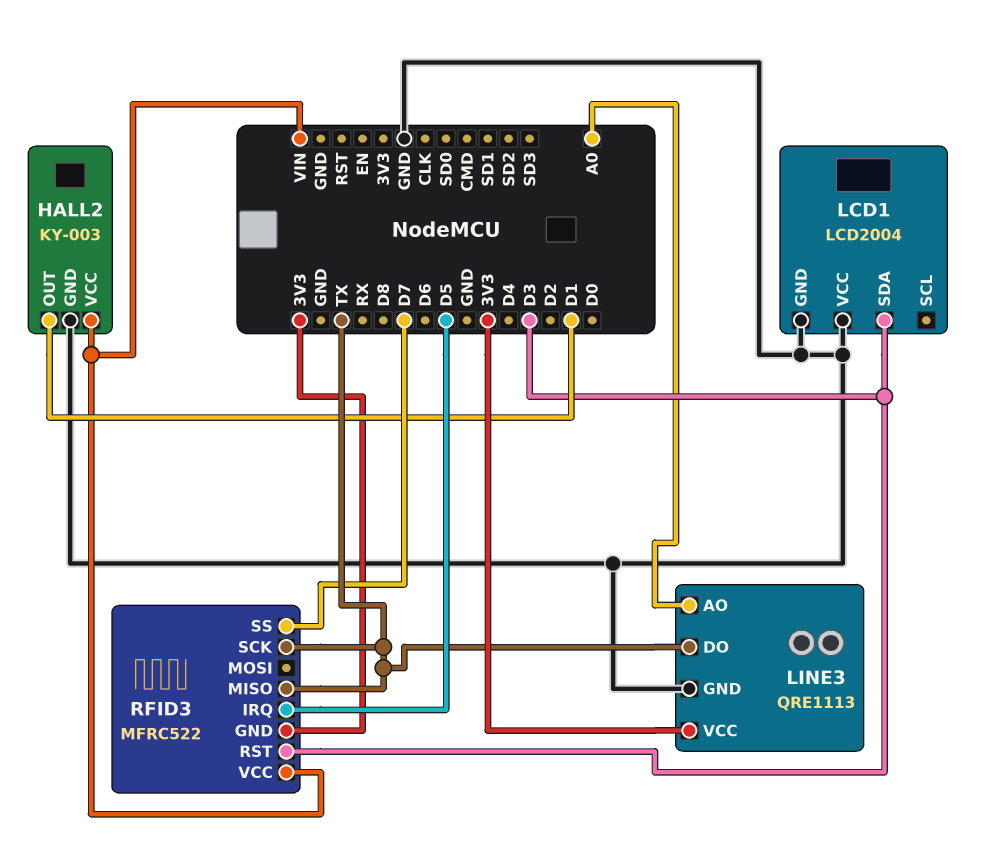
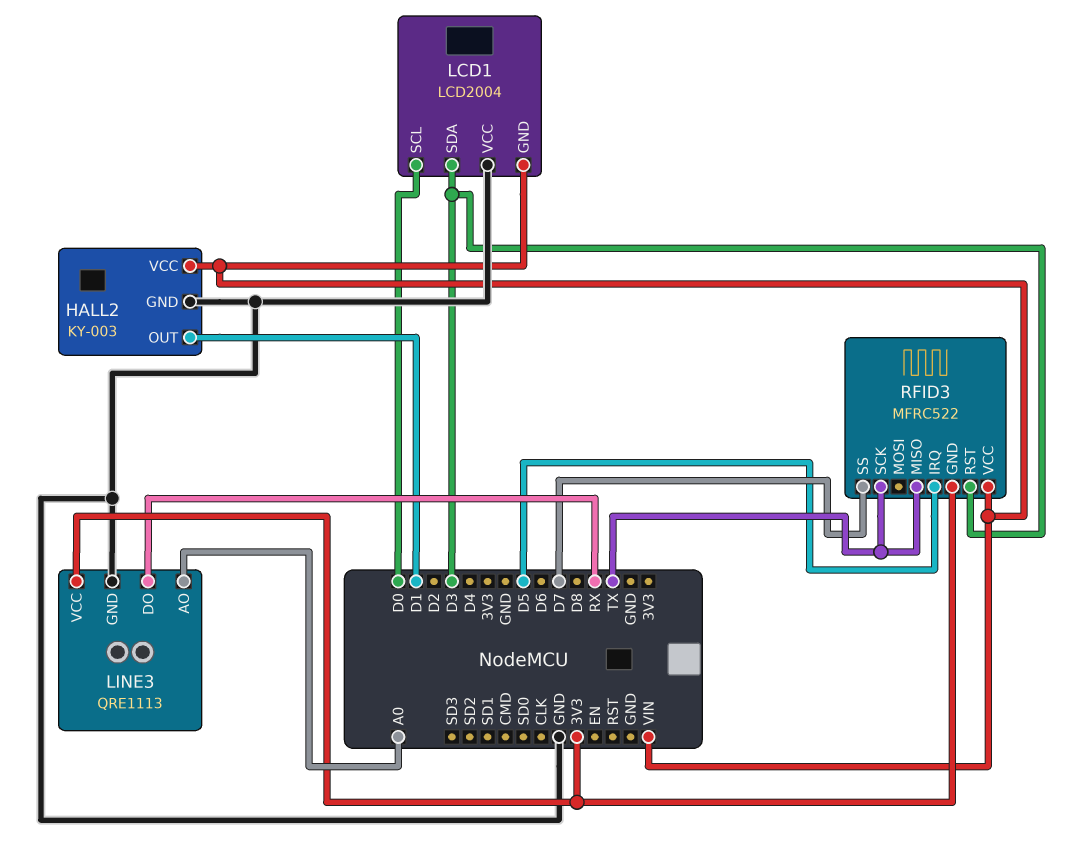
LCD1 pin GND: GND -> VIN
LCD1 pin SCL: none -> D0
LINE3 pin DO: TX -> RX

